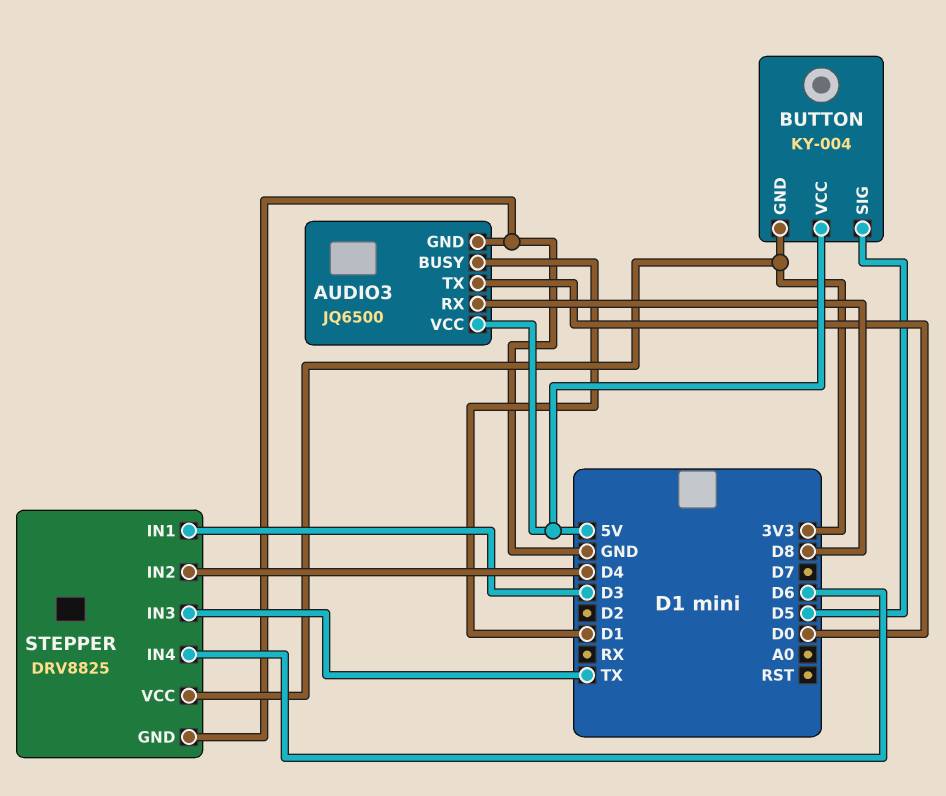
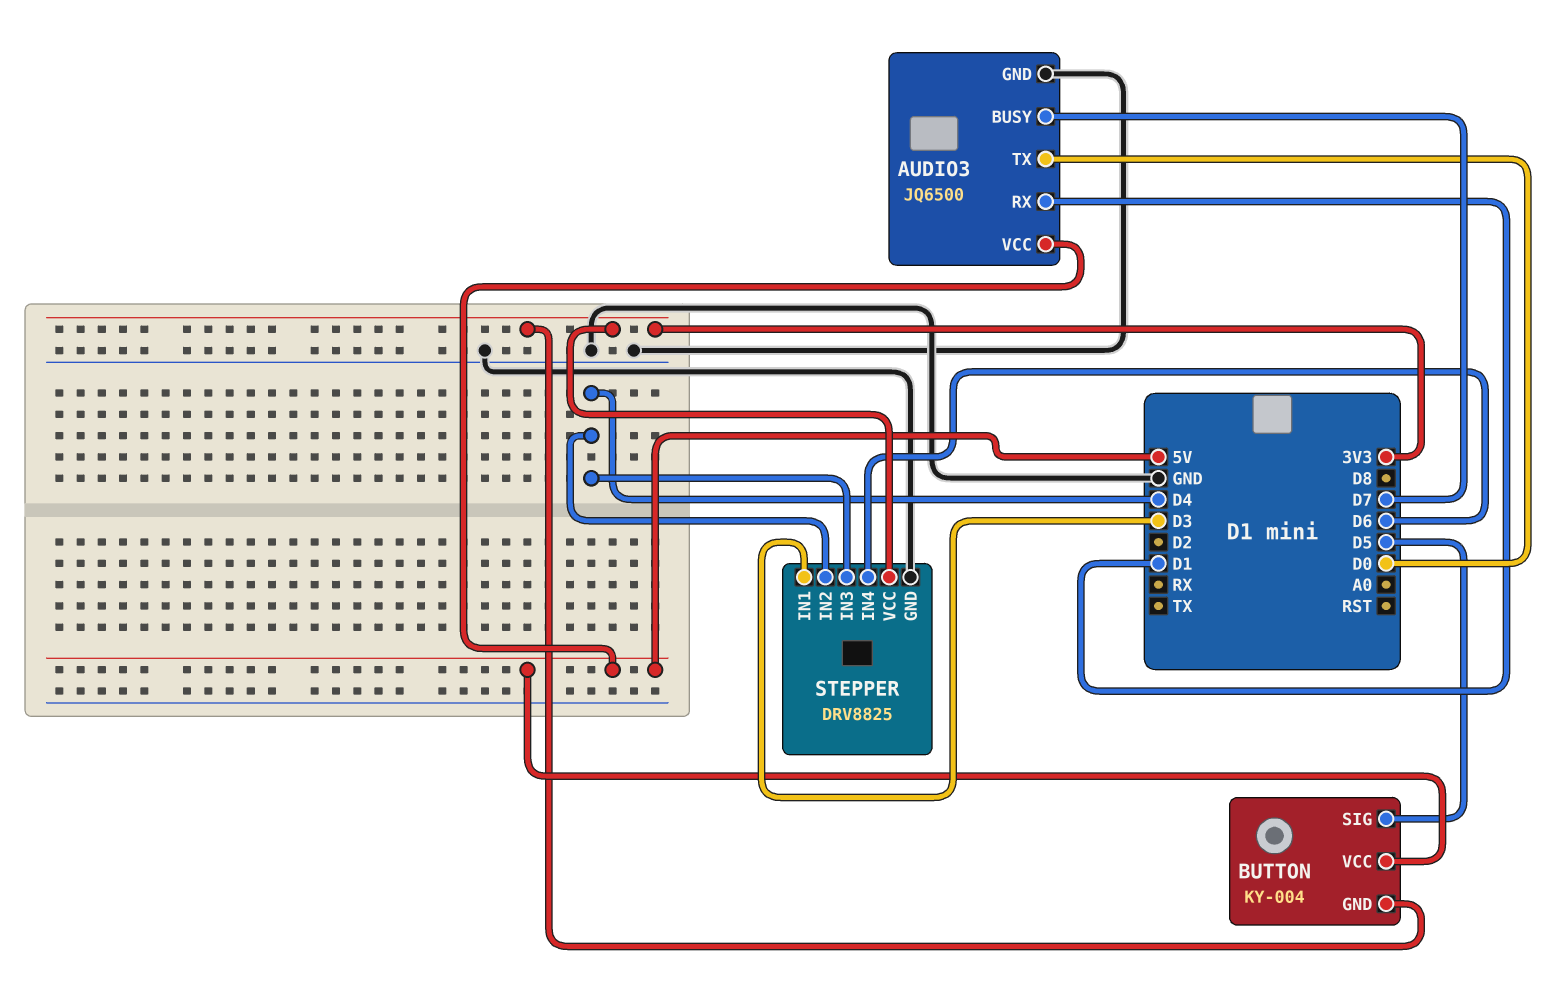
AUDIO3 pin BUSY: D1 -> D7
AUDIO3 pin RX: D8 -> D1
STEPPER pin IN3: TX -> D4

